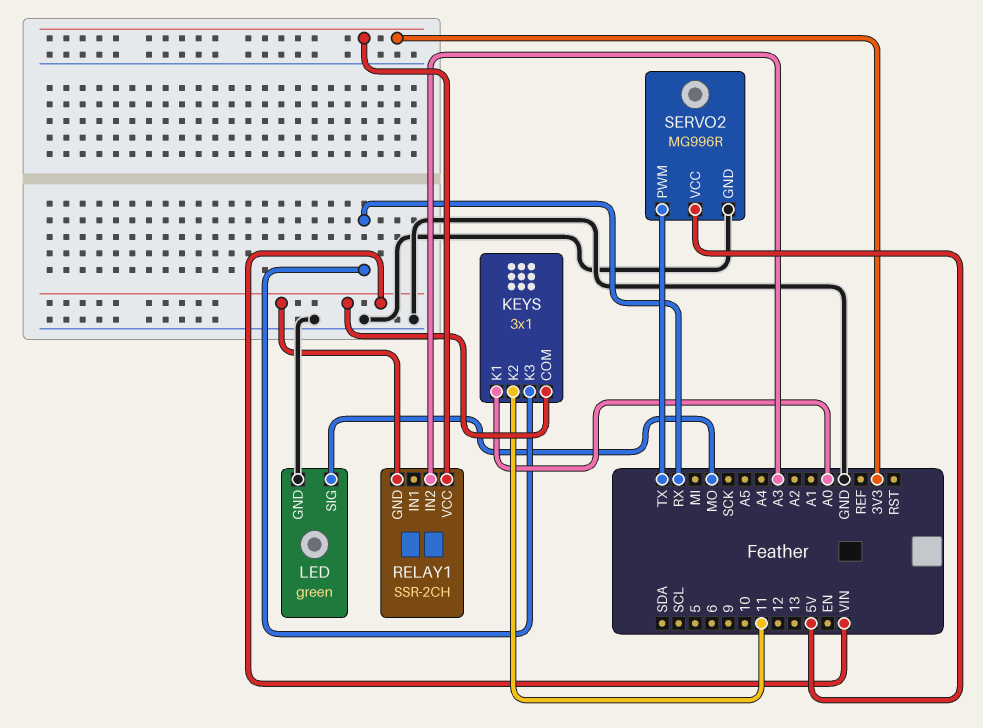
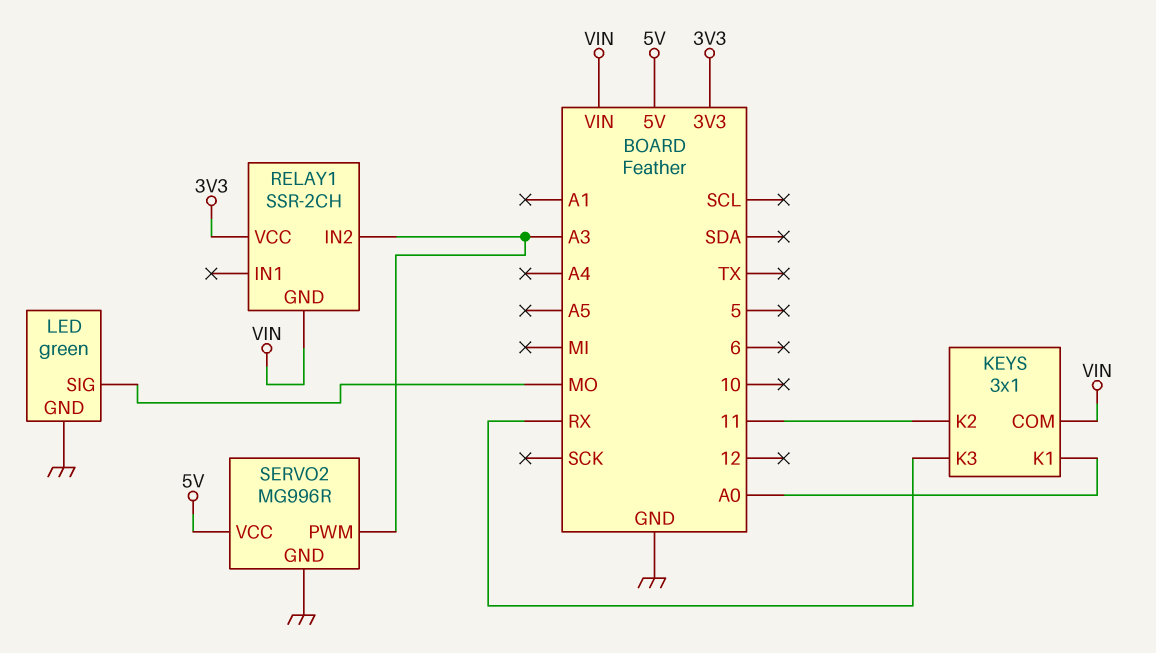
SERVO2 pin PWM: TX -> A3

